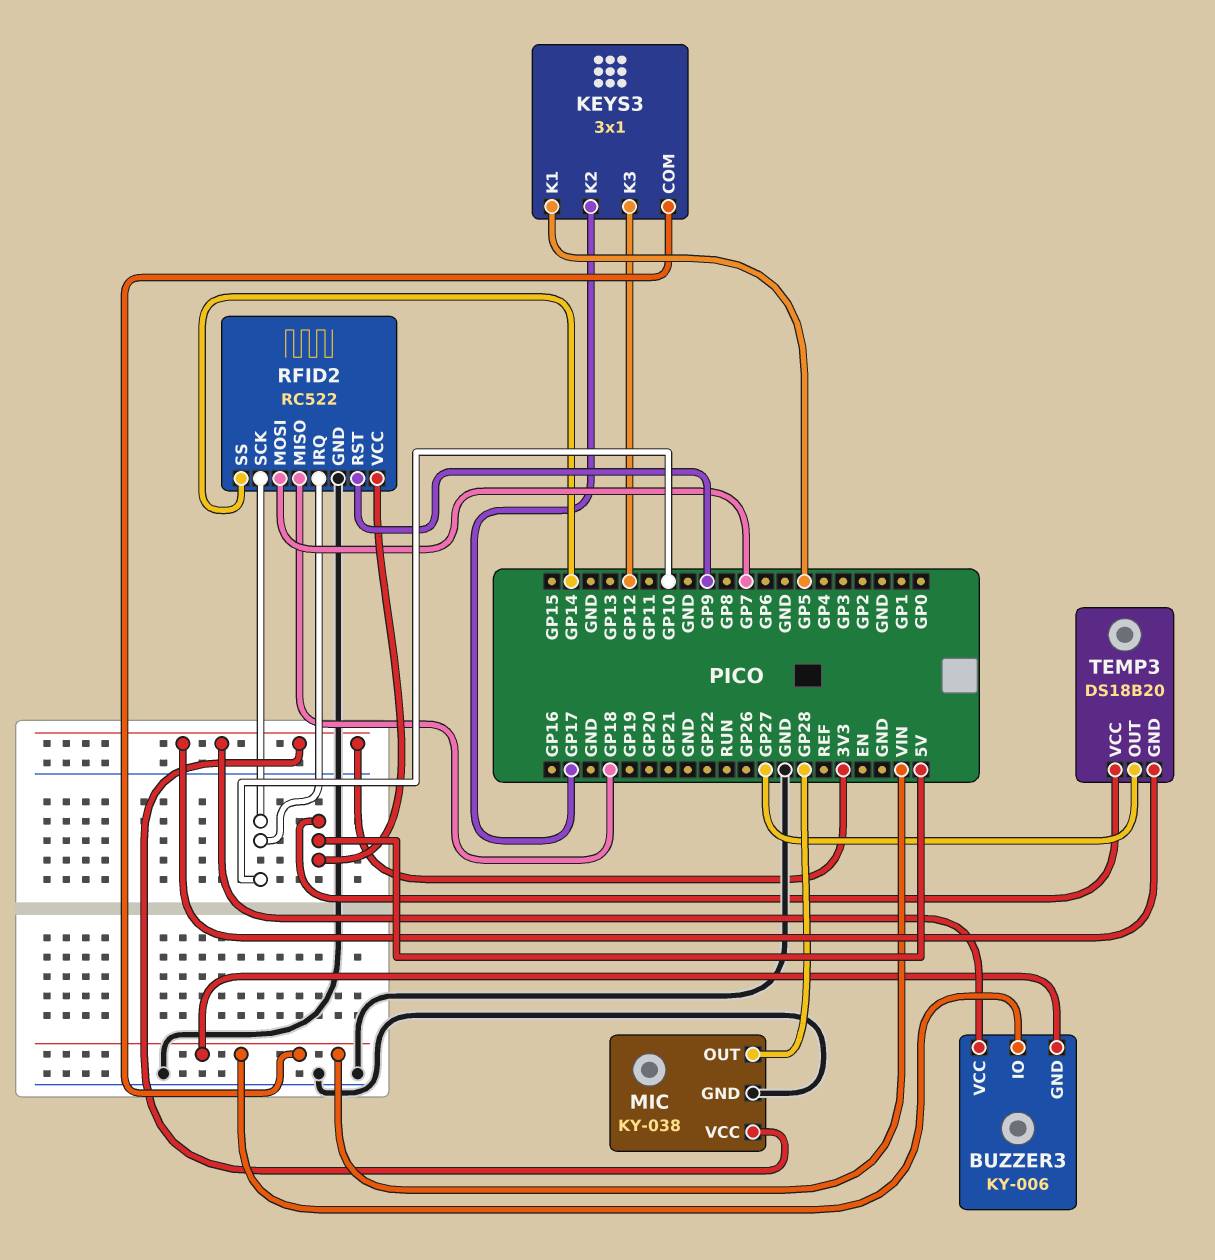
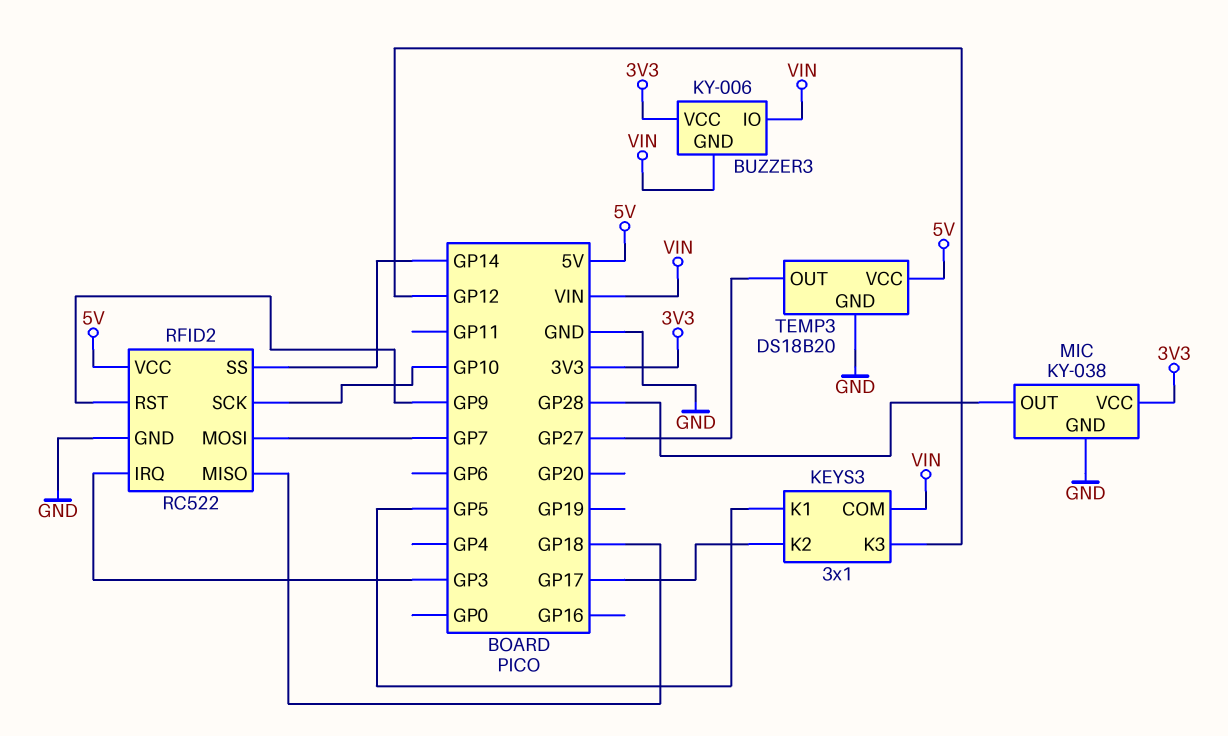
RFID2 pin IRQ: GP10 -> GP3
TEMP3 pin GND: 3V3 -> GND

